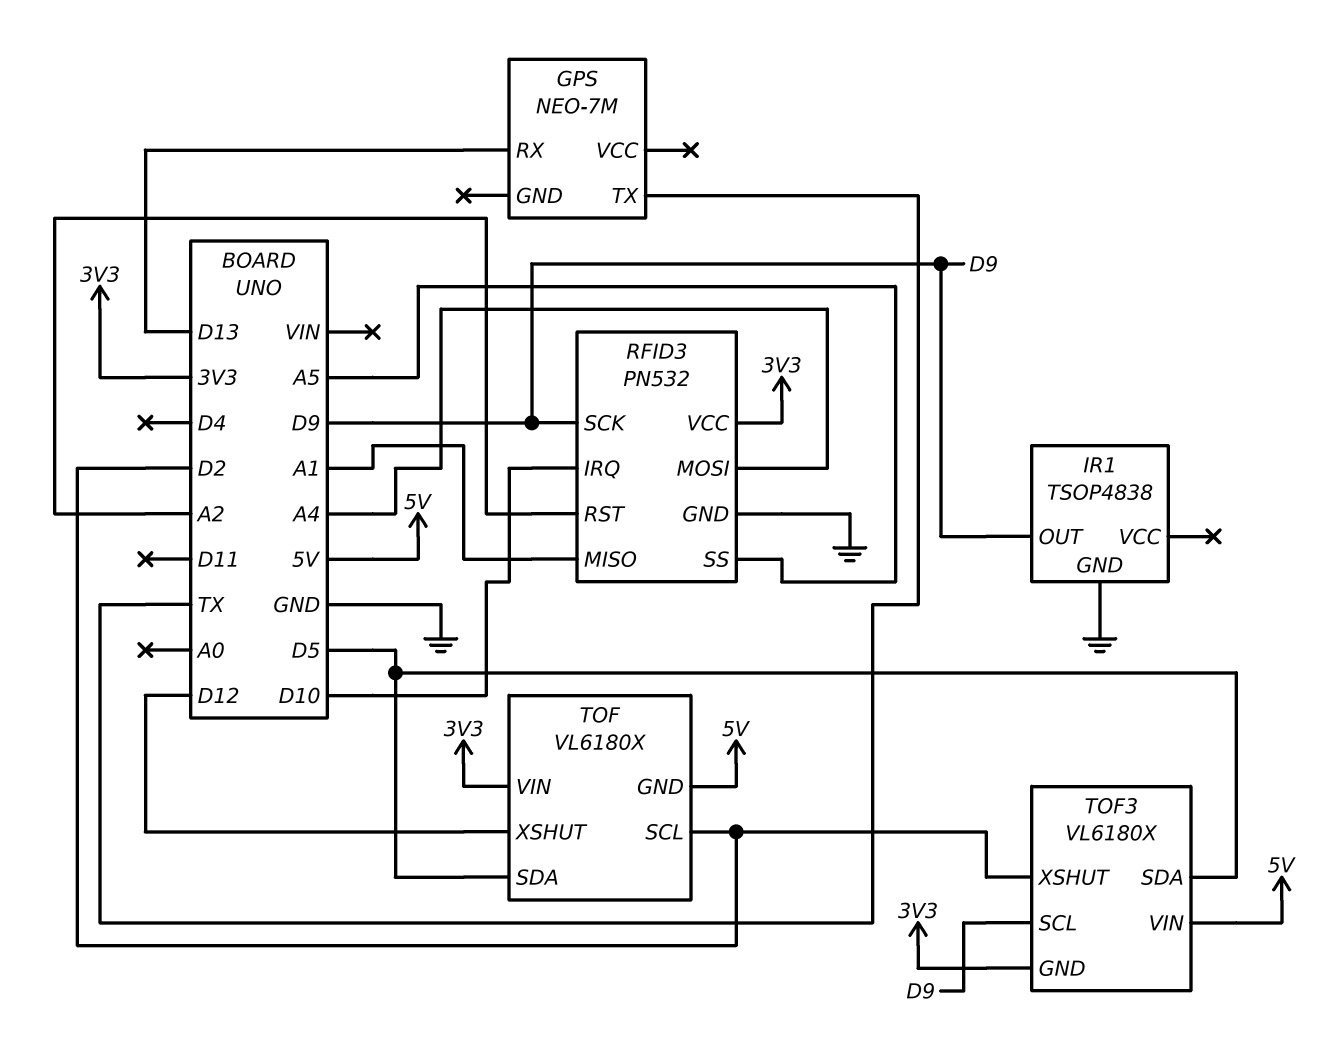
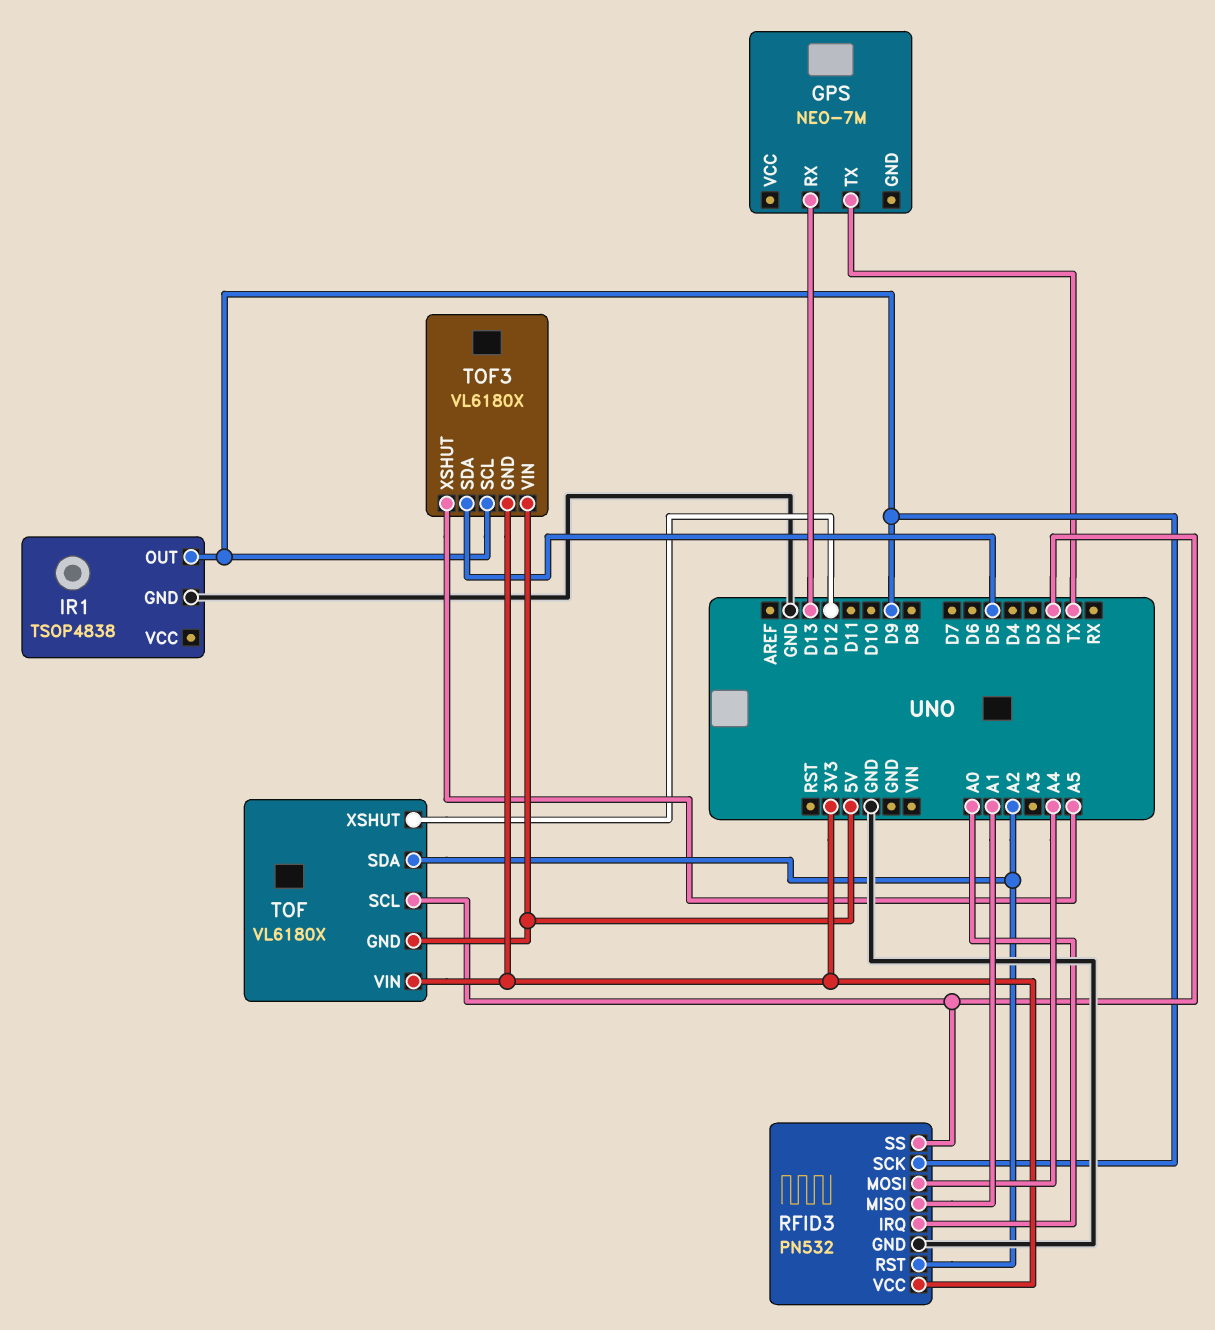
RFID3 pin IRQ: D10 -> A0
RFID3 pin SS: A5 -> D2
TOF pin SDA: D5 -> A2
TOF3 pin XSHUT: D2 -> A5

